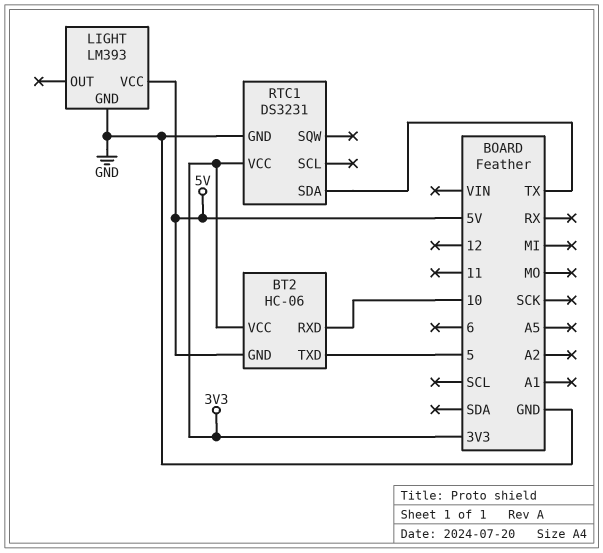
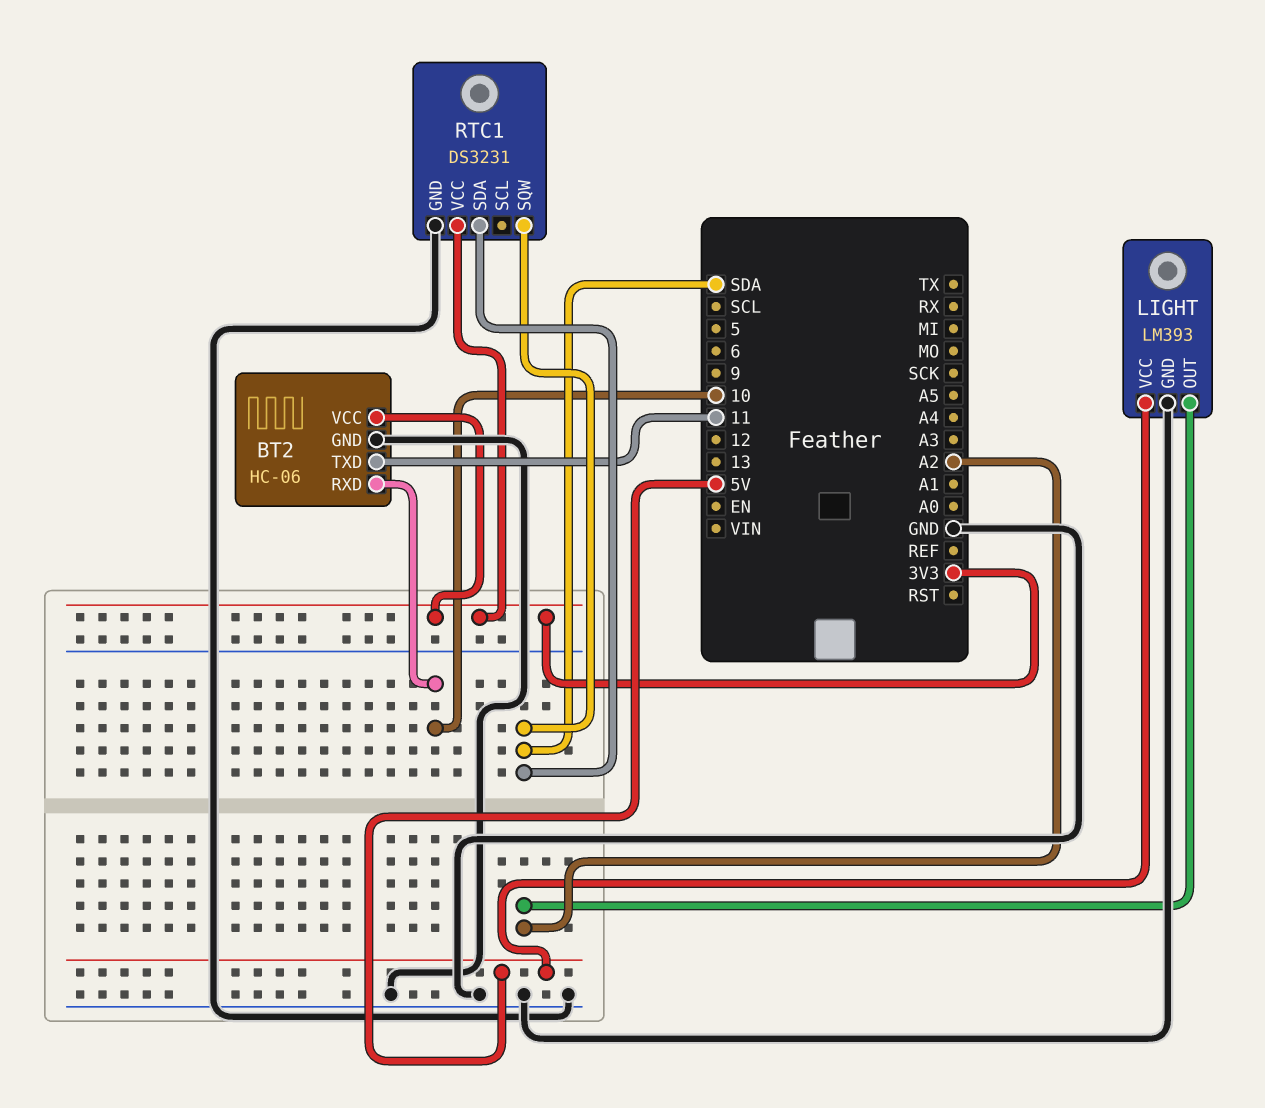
BT2 pin GND: 5V -> GND
BT2 pin TXD: 5 -> 11
LIGHT pin OUT: none -> A2
RTC1 pin SDA: TX -> SDA
RTC1 pin SQW: none -> SDA

